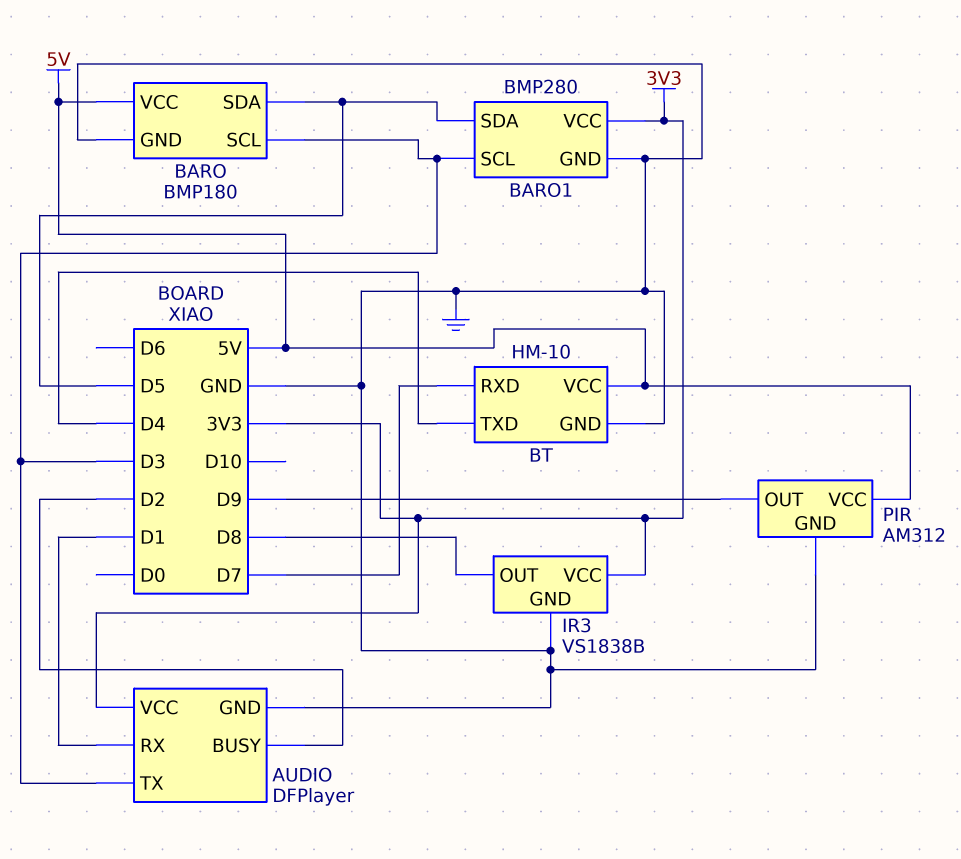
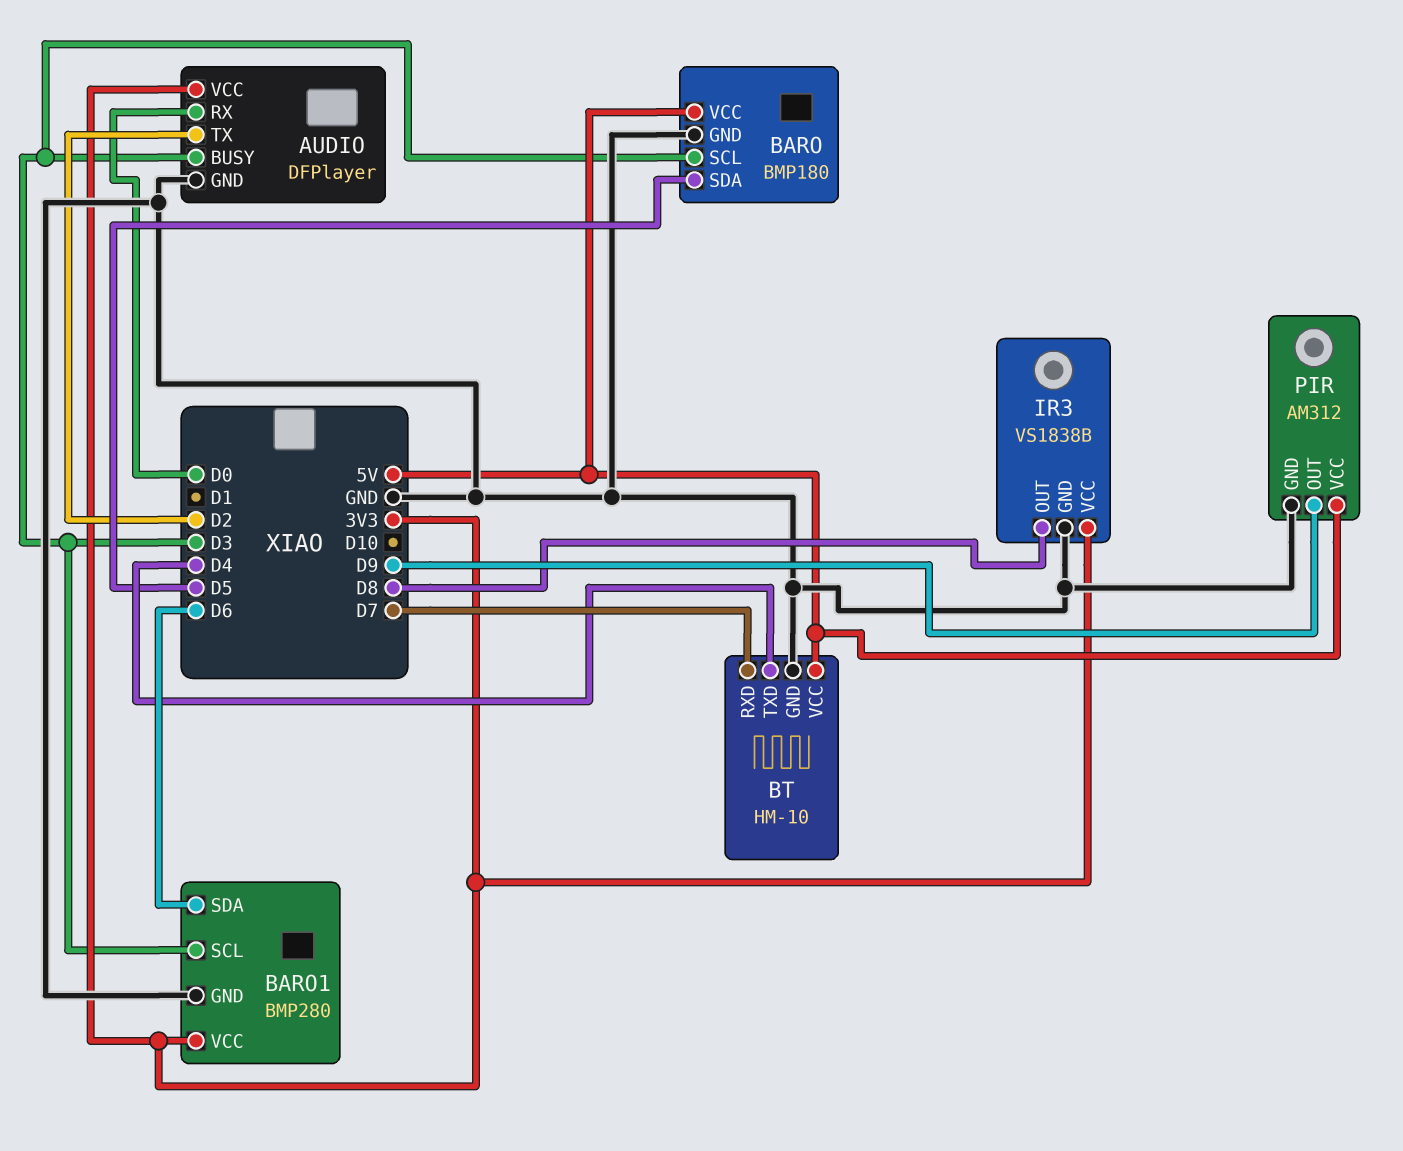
AUDIO pin BUSY: D2 -> D3
AUDIO pin RX: D1 -> D0
AUDIO pin TX: D3 -> D2
BARO1 pin SDA: D5 -> D6

